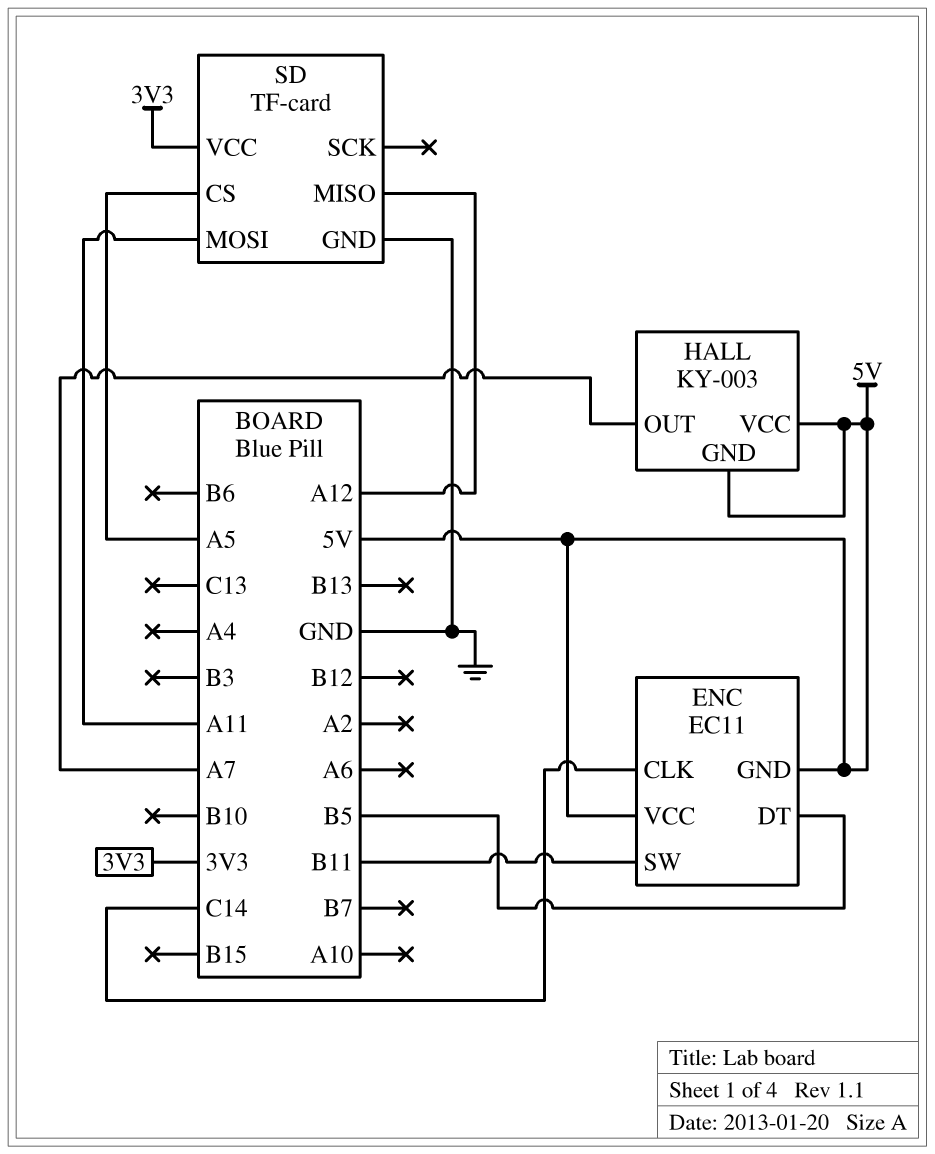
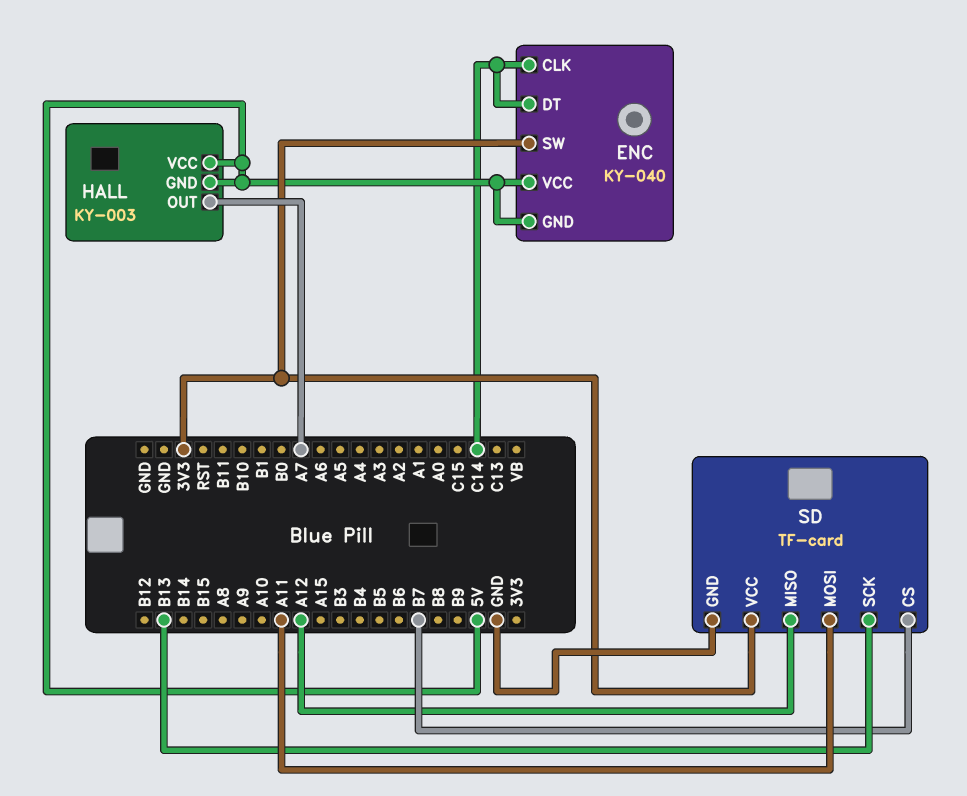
ENC: EC11 -> KY-040
ENC pin DT: B5 -> C14
ENC pin SW: B11 -> 3V3
SD pin CS: A5 -> B7
SD pin SCK: none -> B13

